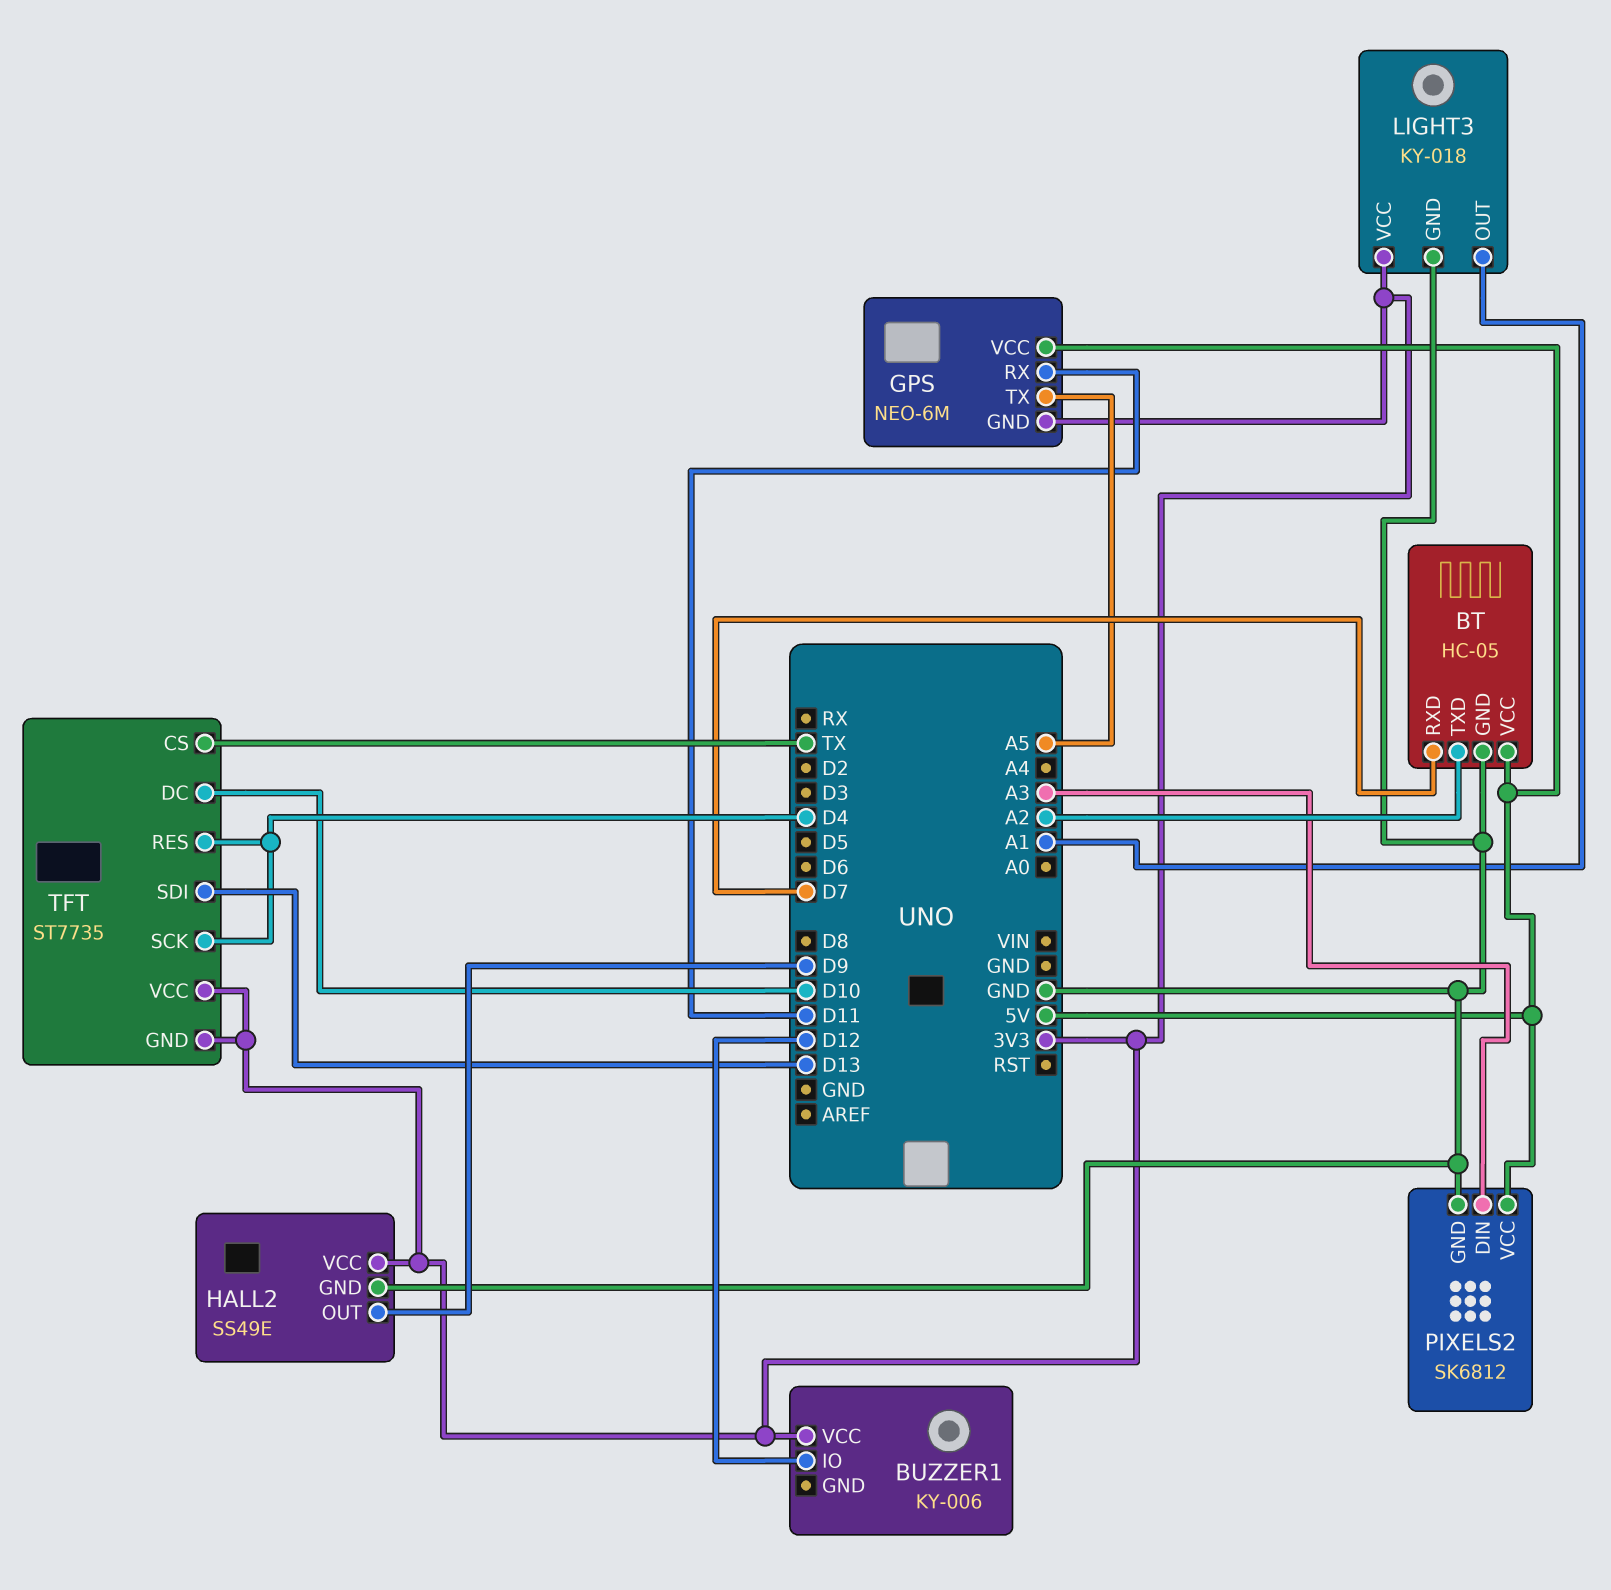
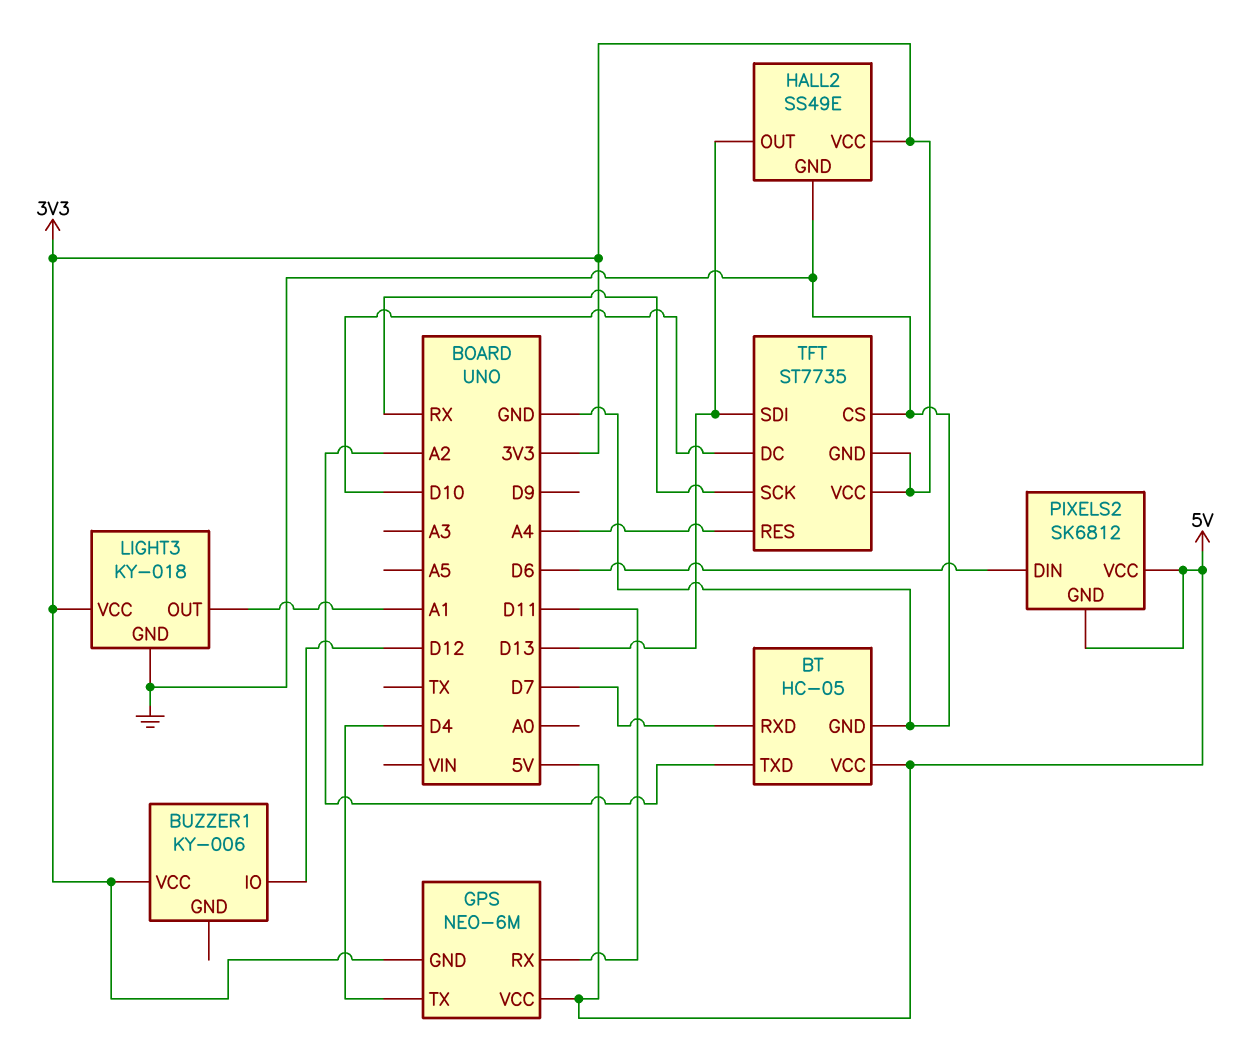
GPS pin TX: A5 -> D4
HALL2 pin OUT: D9 -> D13
PIXELS2 pin DIN: A3 -> D6
PIXELS2 pin GND: GND -> 5V
TFT pin CS: TX -> GND
TFT pin RES: D4 -> A4
TFT pin SCK: D4 -> RX

